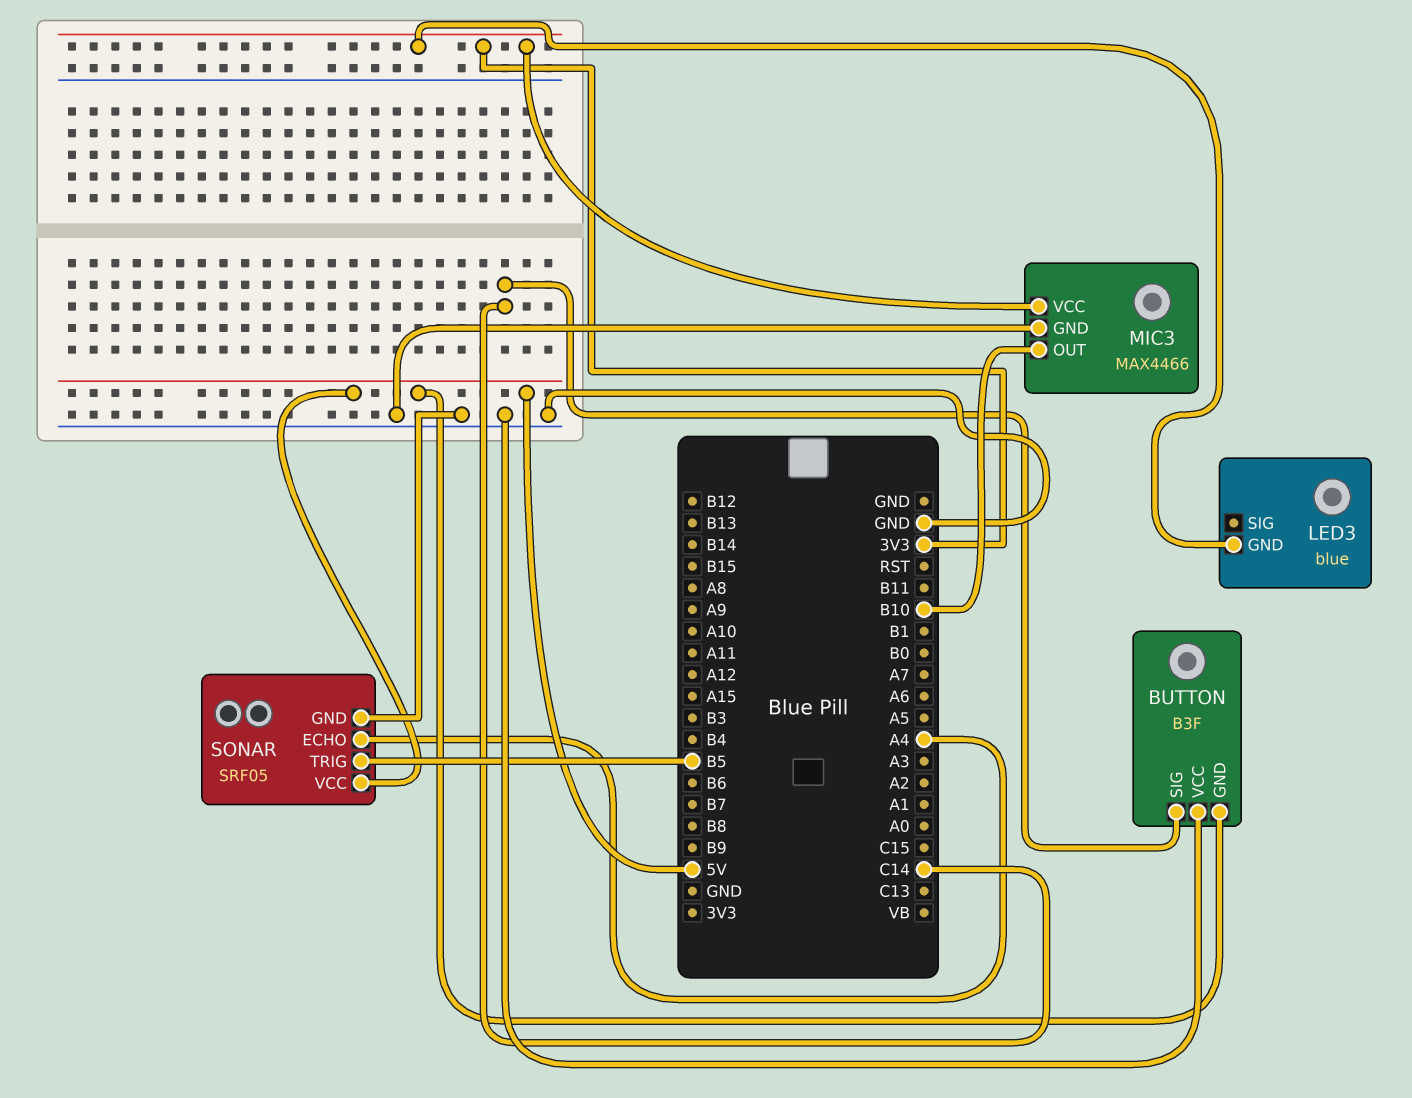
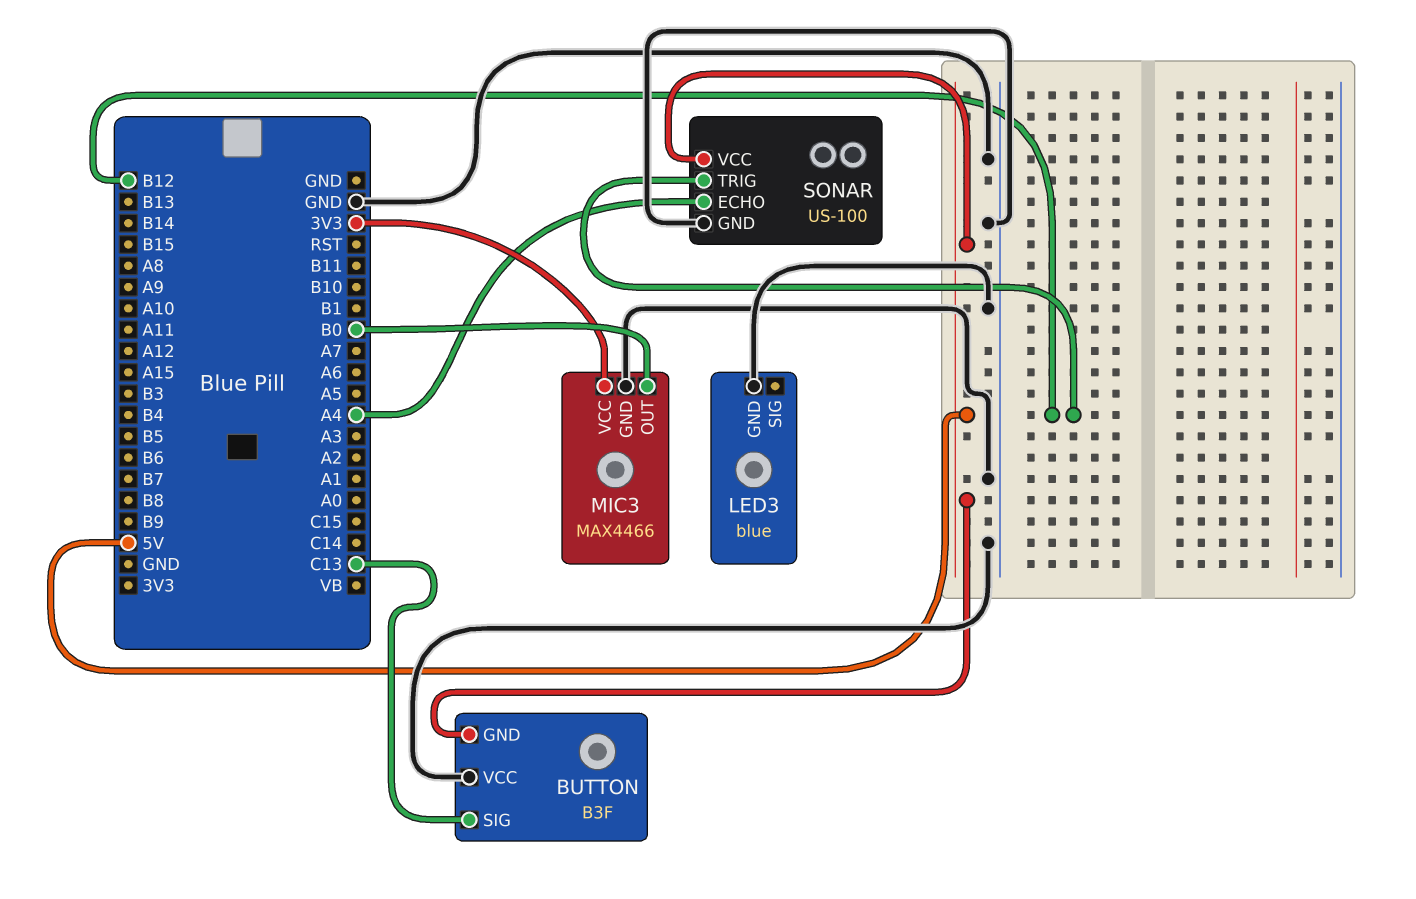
BUTTON pin SIG: C14 -> C13
LED3 pin GND: 3V3 -> GND
MIC3 pin OUT: B10 -> B0
SONAR: SRF05 -> US-100
SONAR pin TRIG: B5 -> B12

